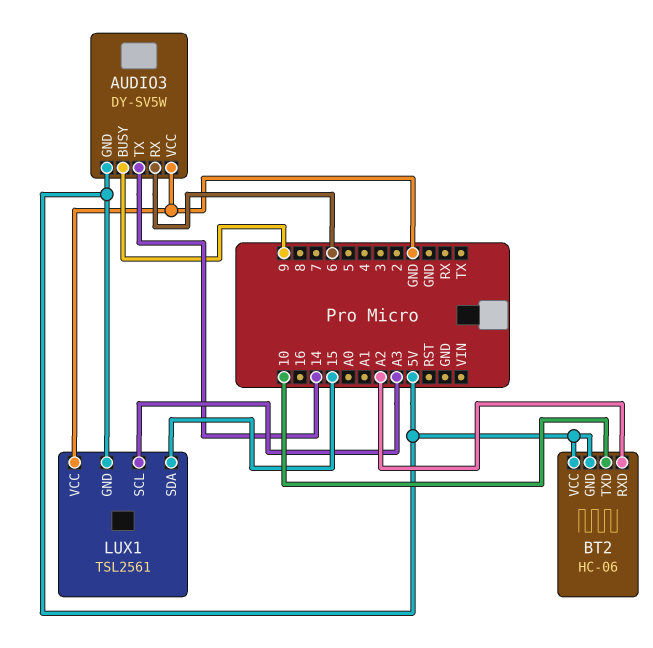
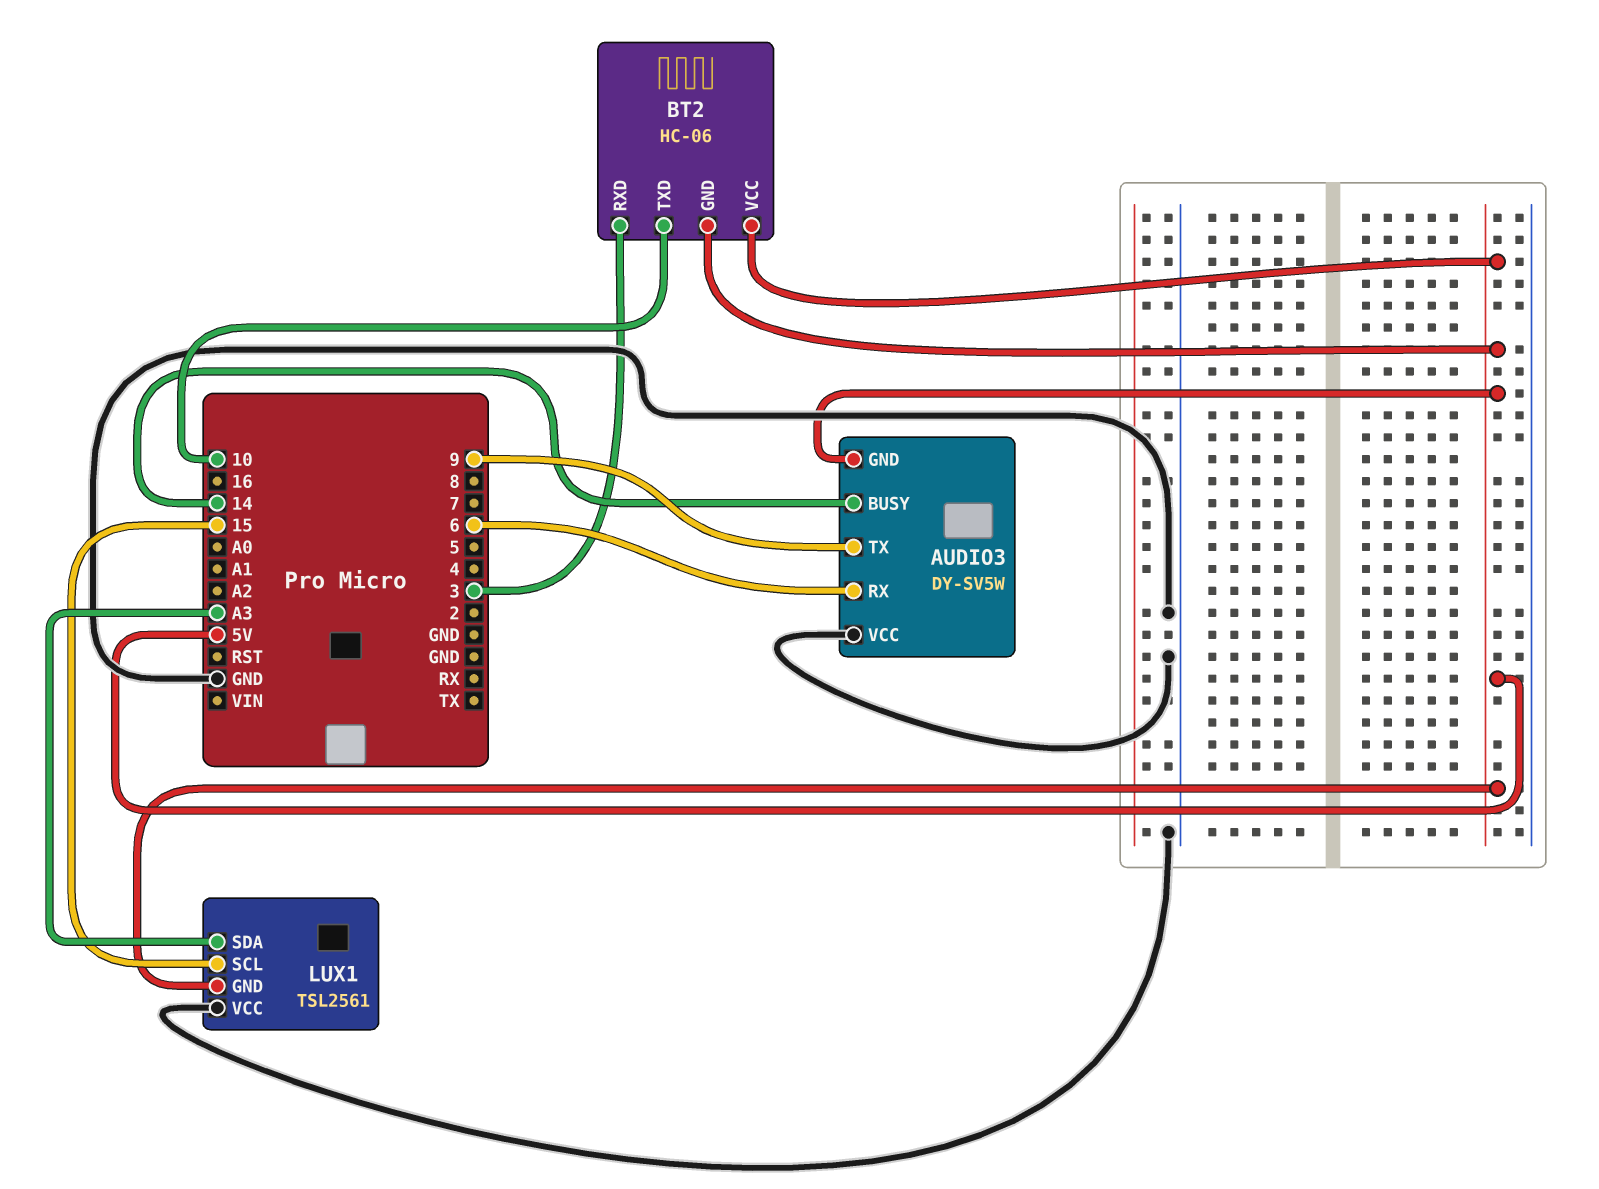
AUDIO3 pin BUSY: 9 -> 14
AUDIO3 pin TX: 14 -> 9
BT2 pin RXD: A2 -> 3
LUX1 pin SCL: A3 -> 15
LUX1 pin SDA: 15 -> A3

